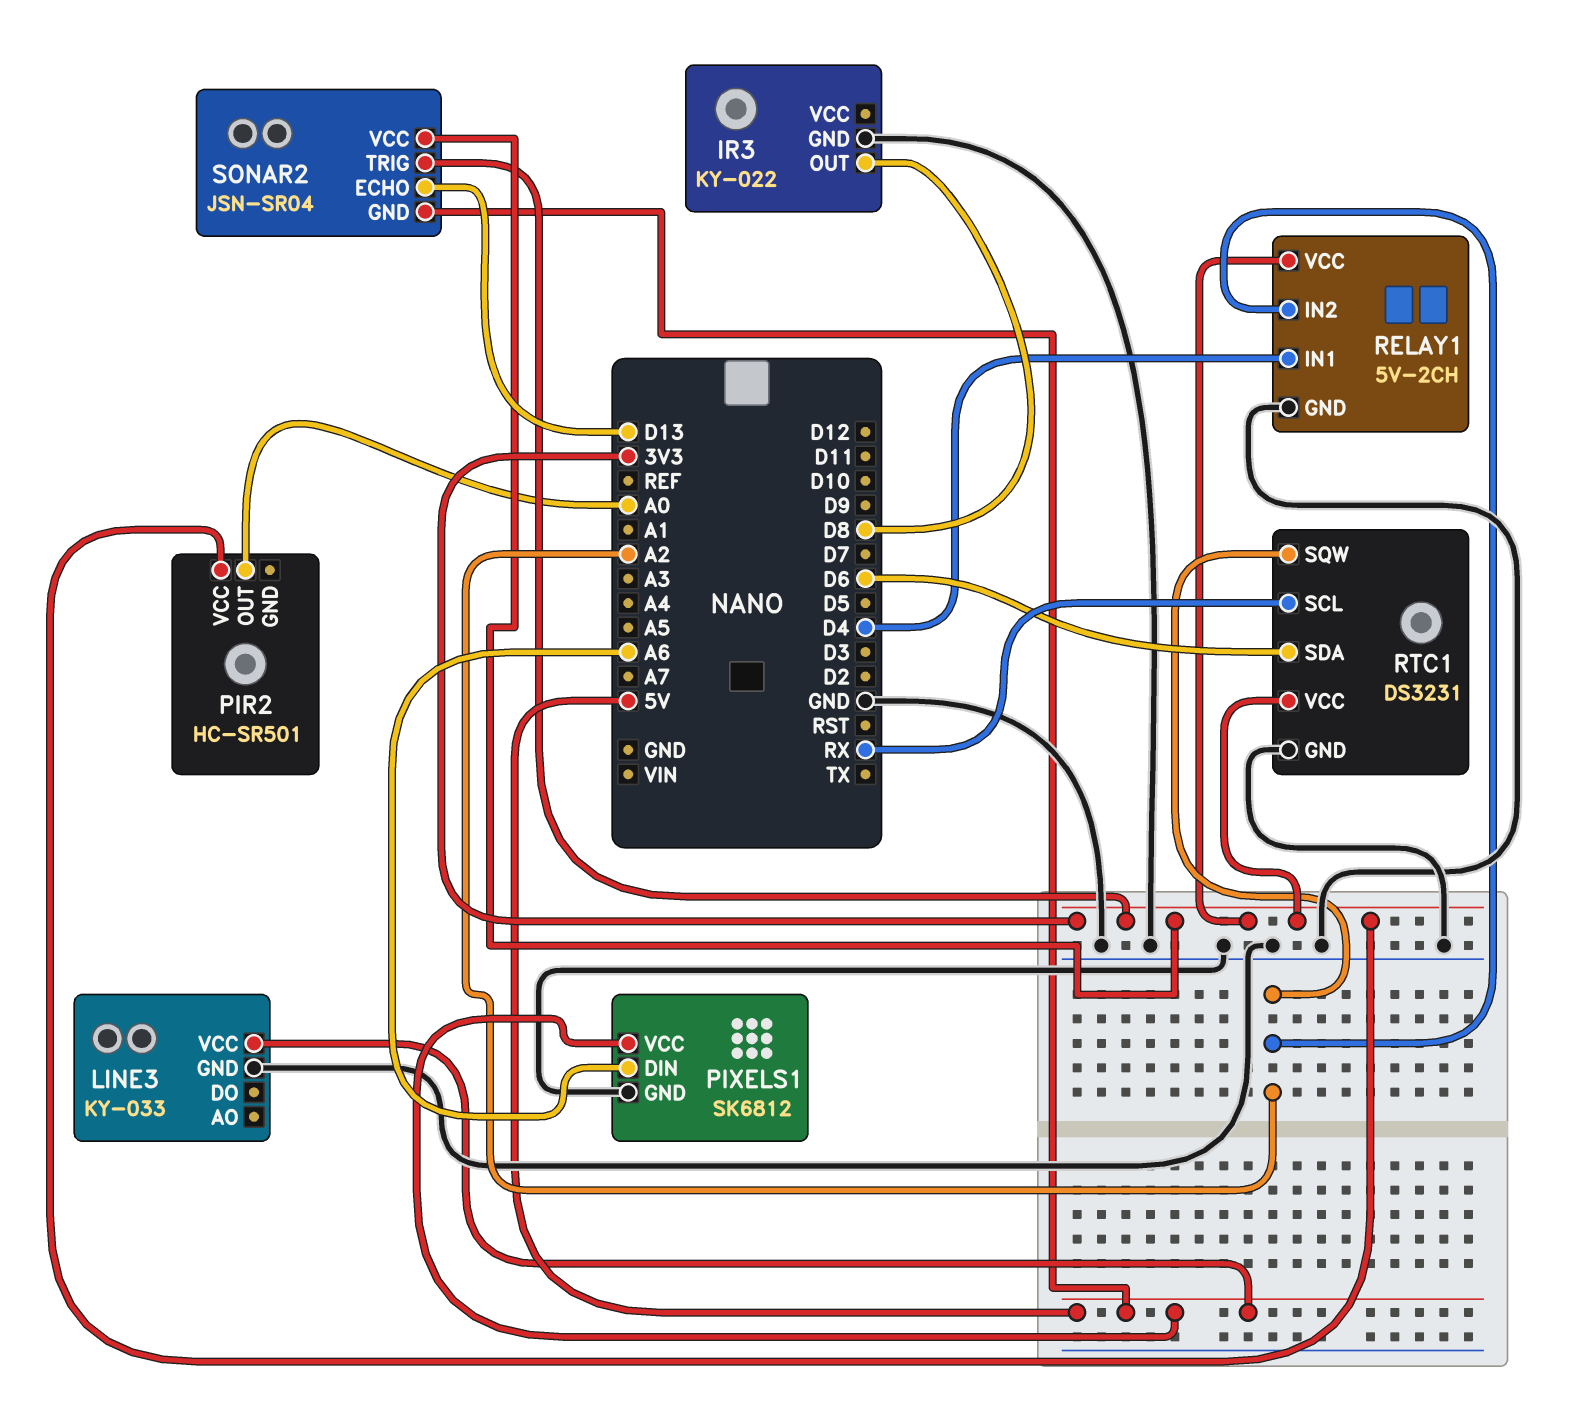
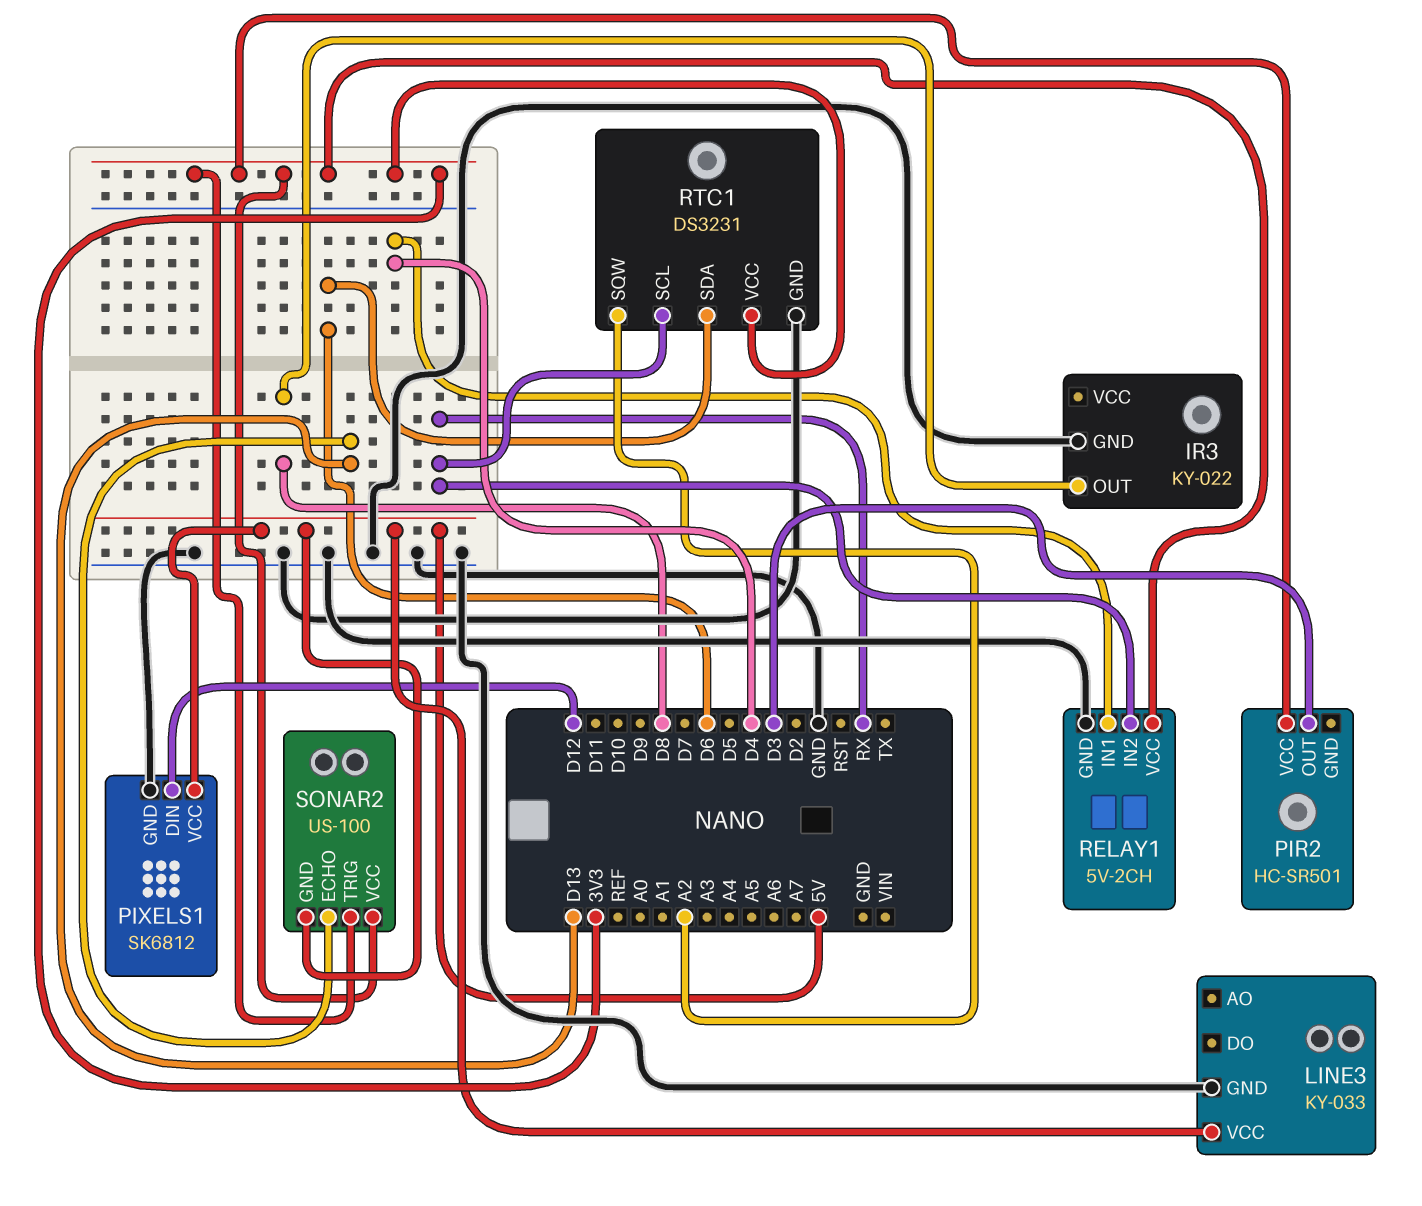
PIR2 pin OUT: A0 -> D3
PIXELS1 pin DIN: A6 -> D12
RELAY1 pin IN2: A2 -> RX
SONAR2: JSN-SR04 -> US-100

